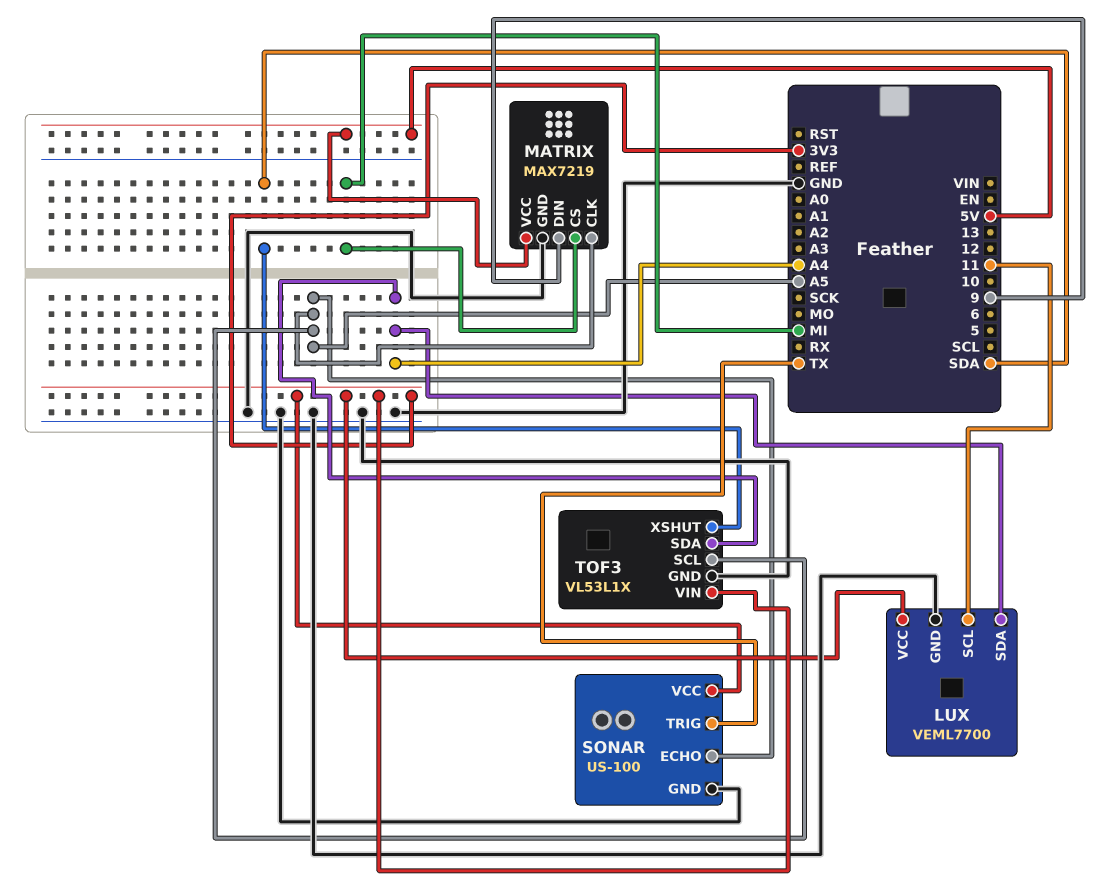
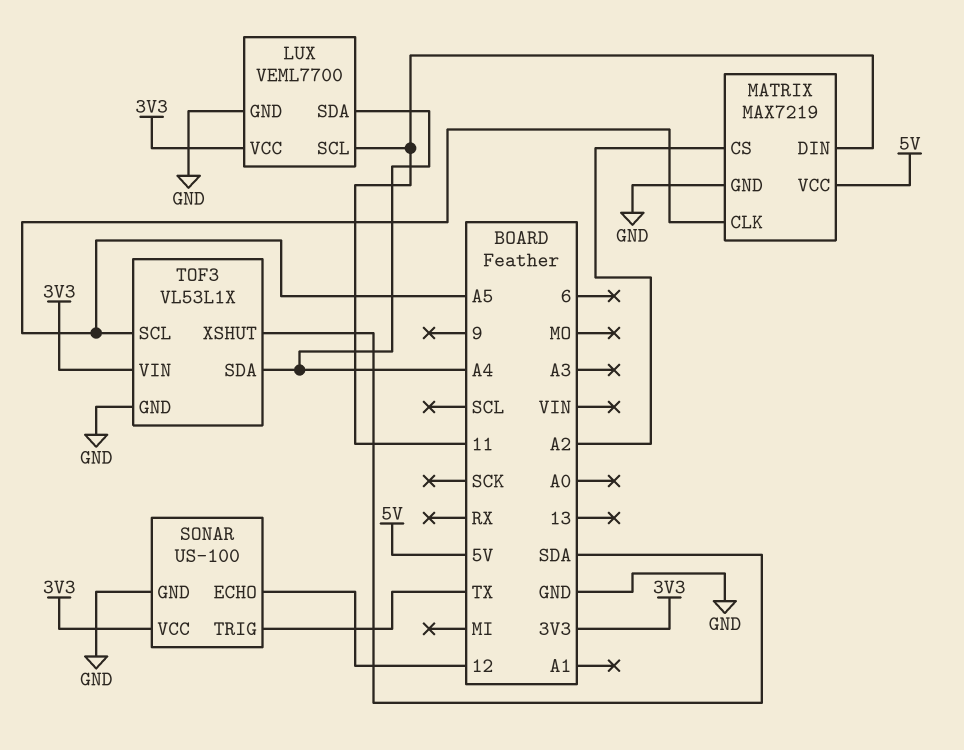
MATRIX pin CS: MI -> A2
MATRIX pin DIN: 9 -> 11
SONAR pin ECHO: A5 -> 12

